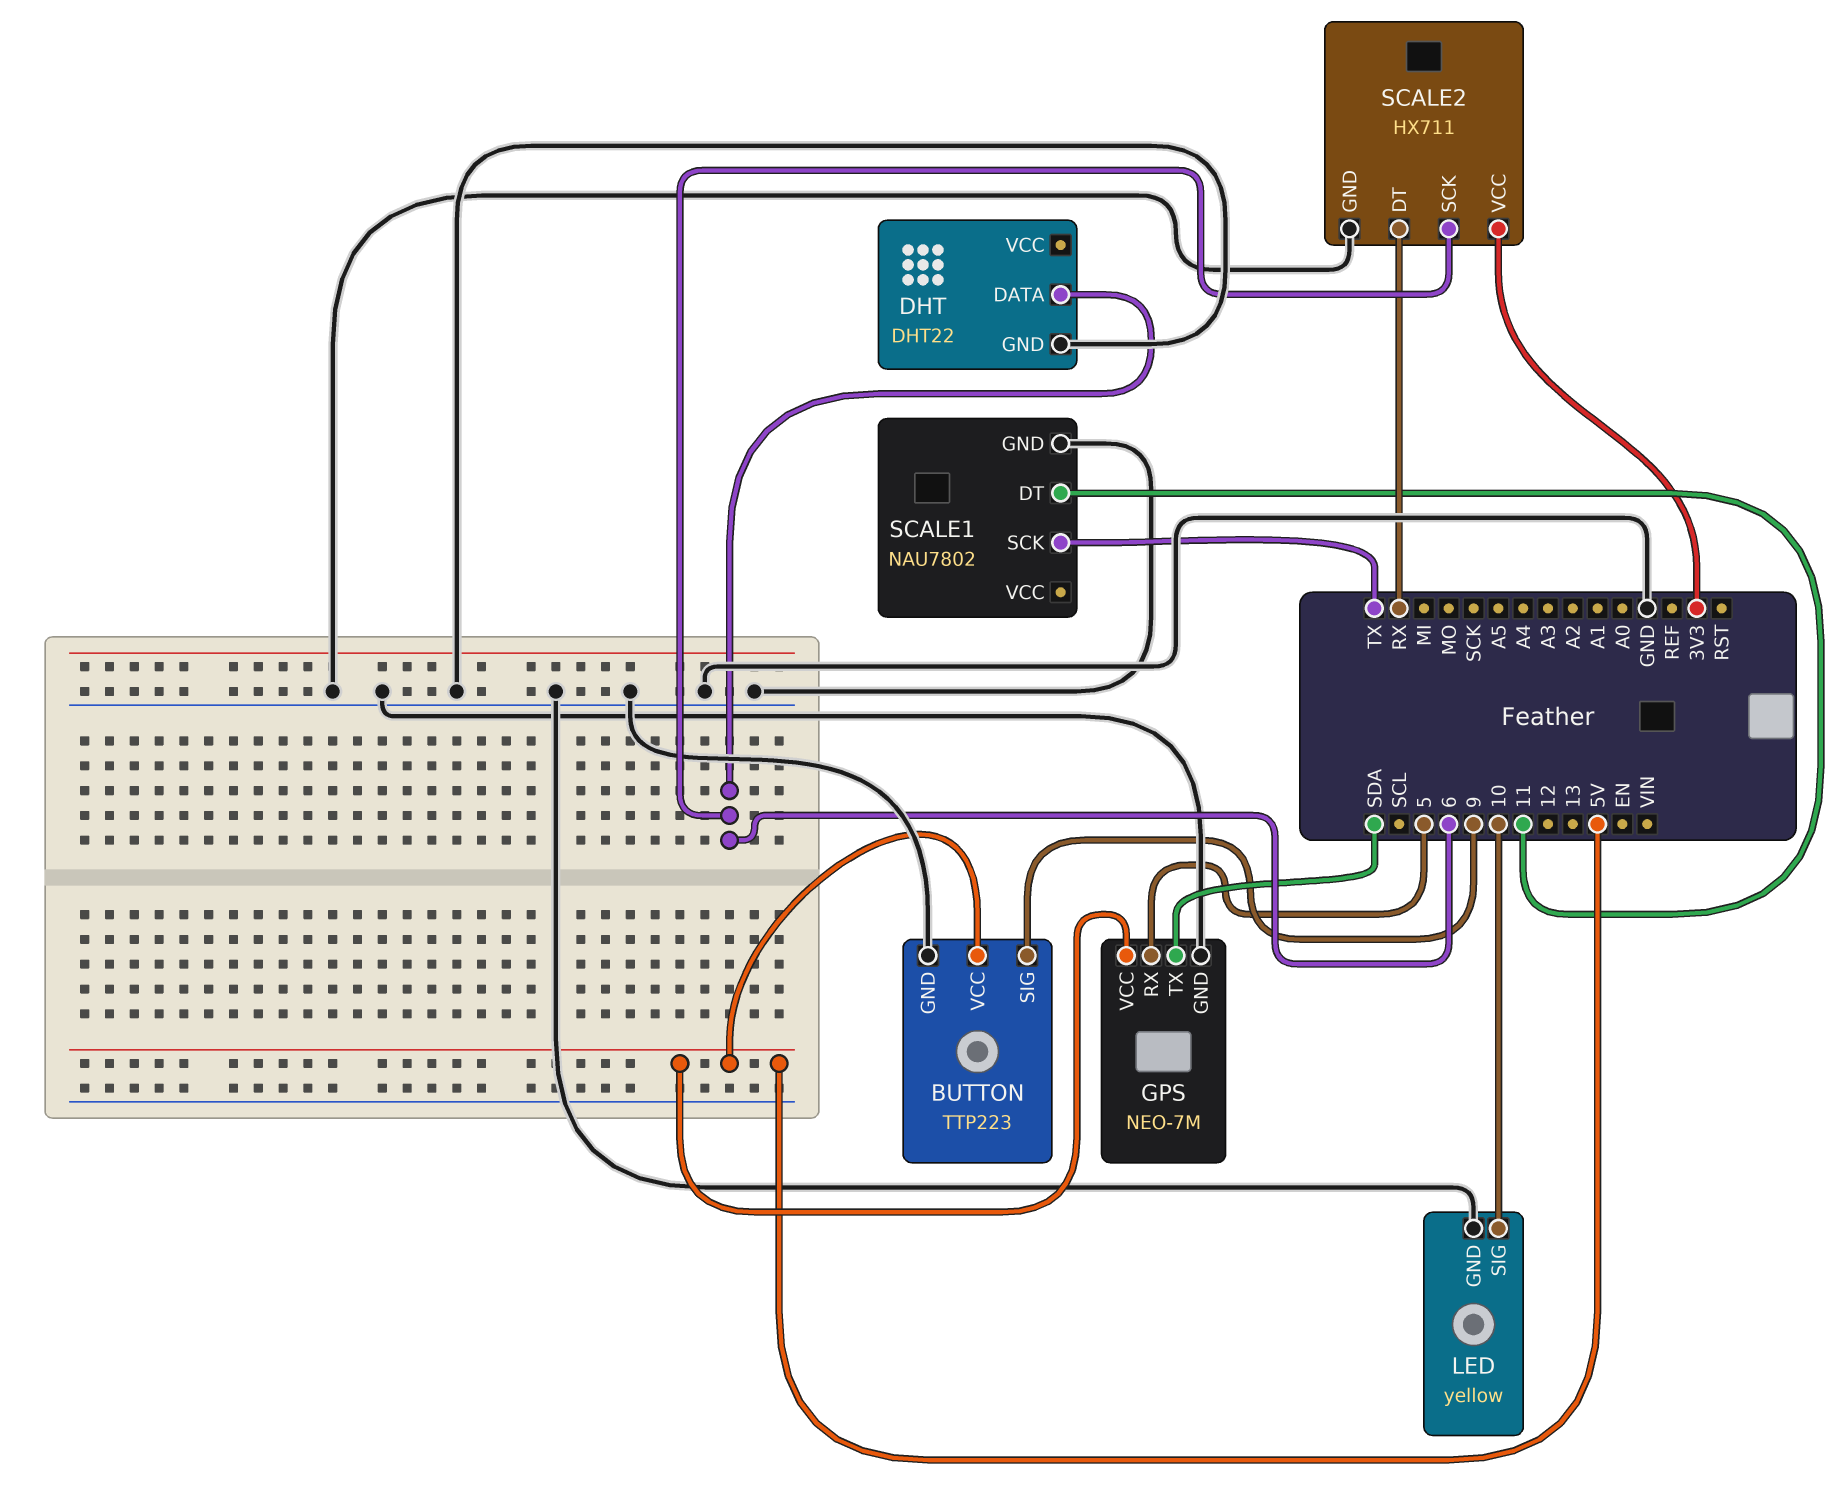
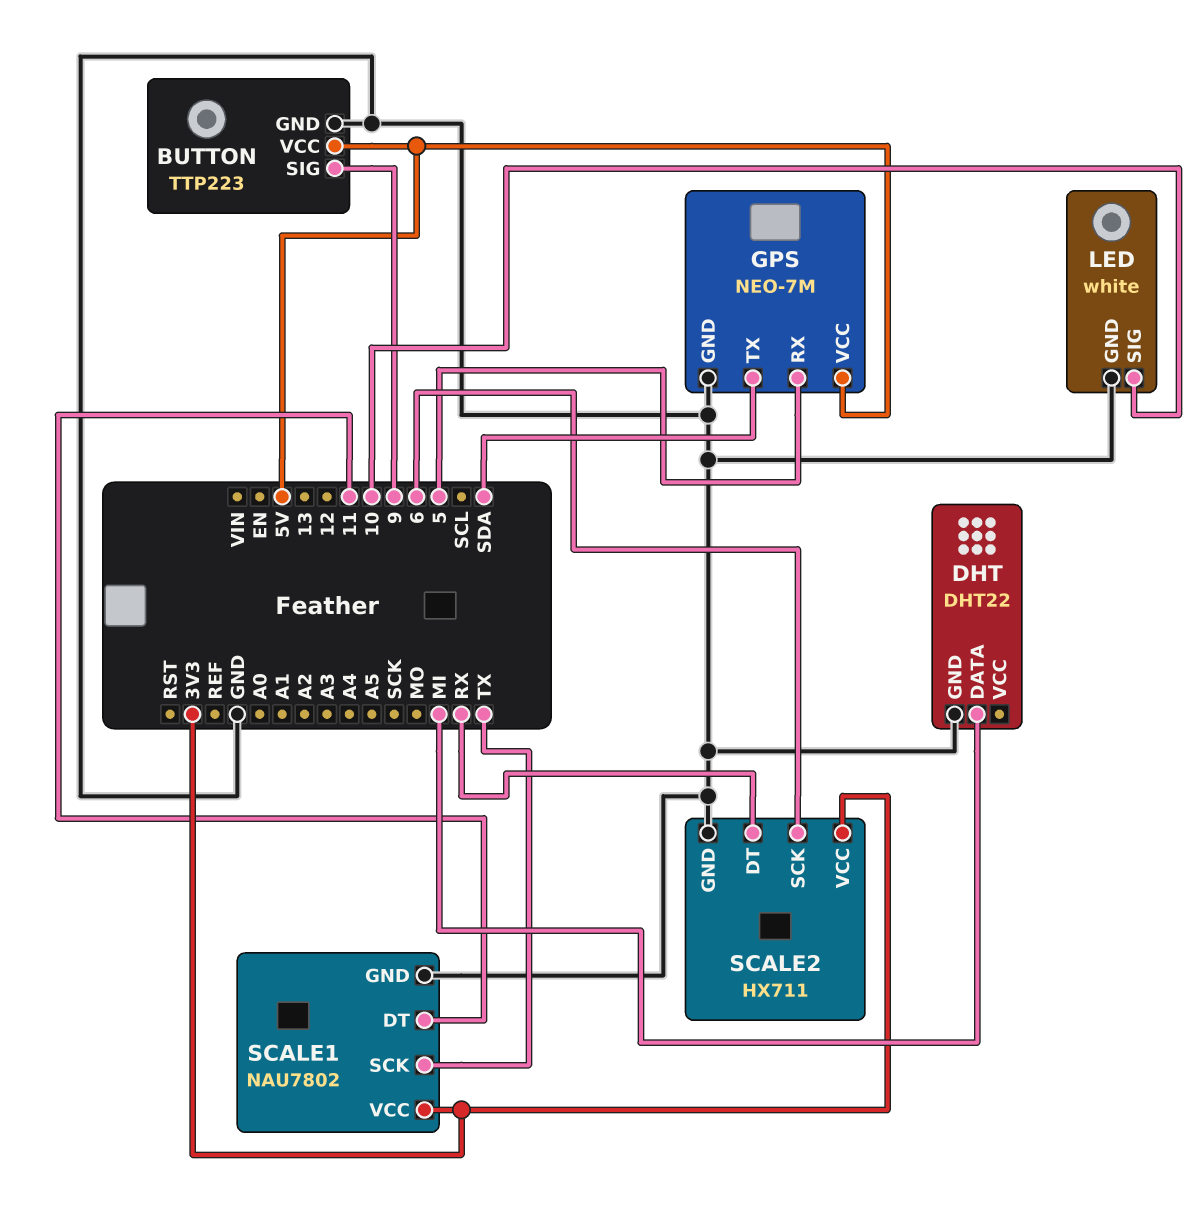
DHT pin DATA: 6 -> MI
LED: yellow -> white
SCALE1 pin VCC: none -> 3V3

